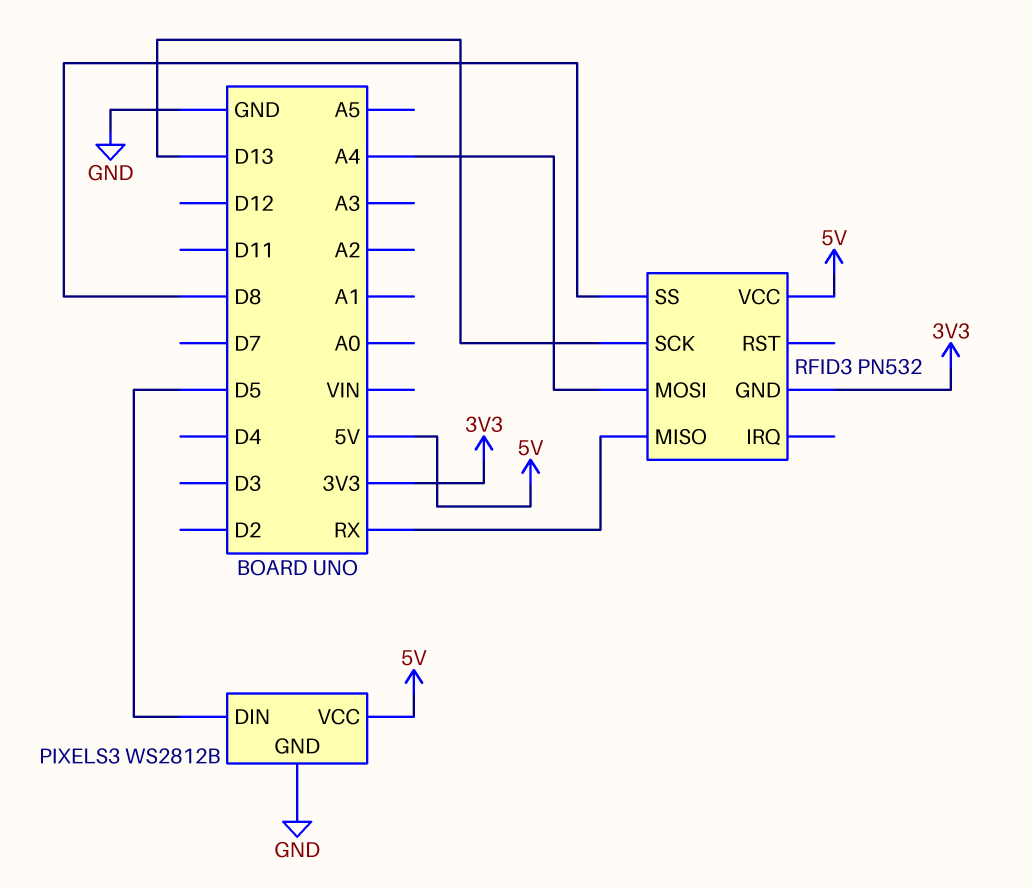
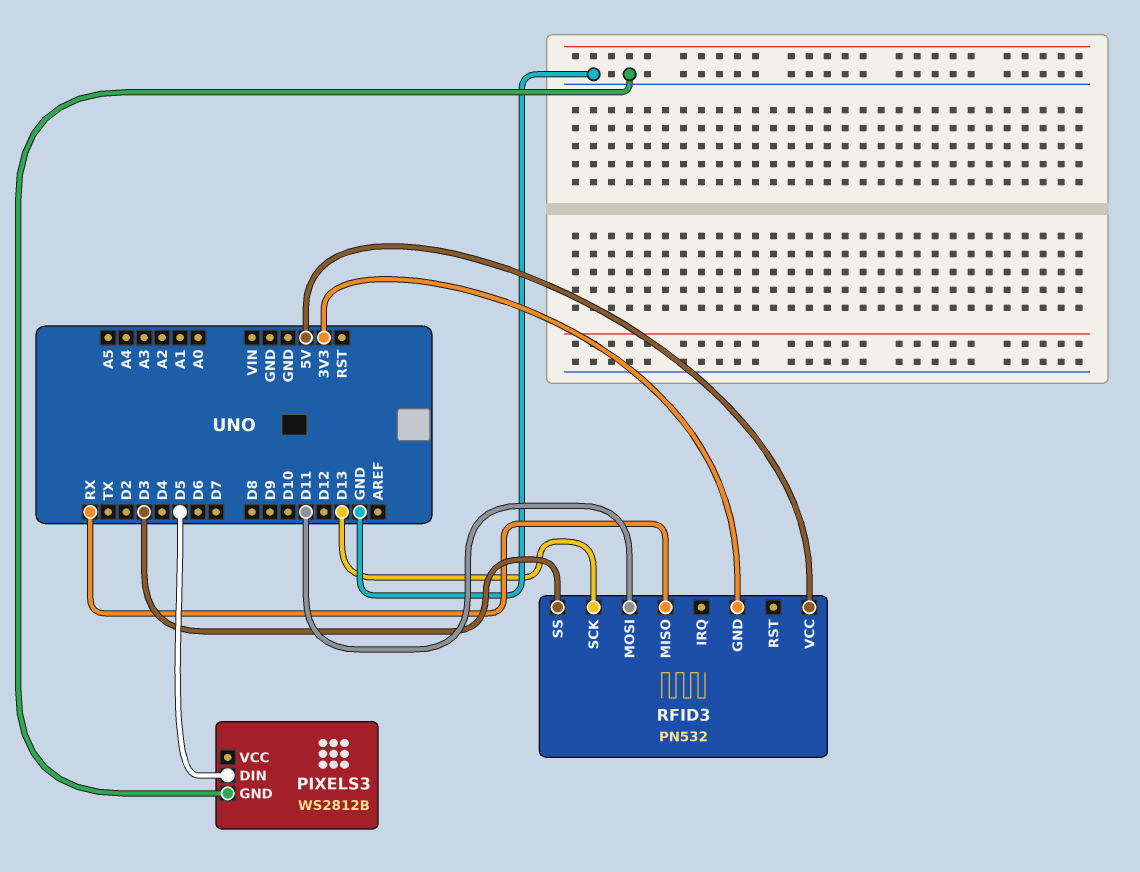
PIXELS3 pin VCC: 5V -> none
RFID3 pin MOSI: A4 -> D11
RFID3 pin SS: D8 -> D3

